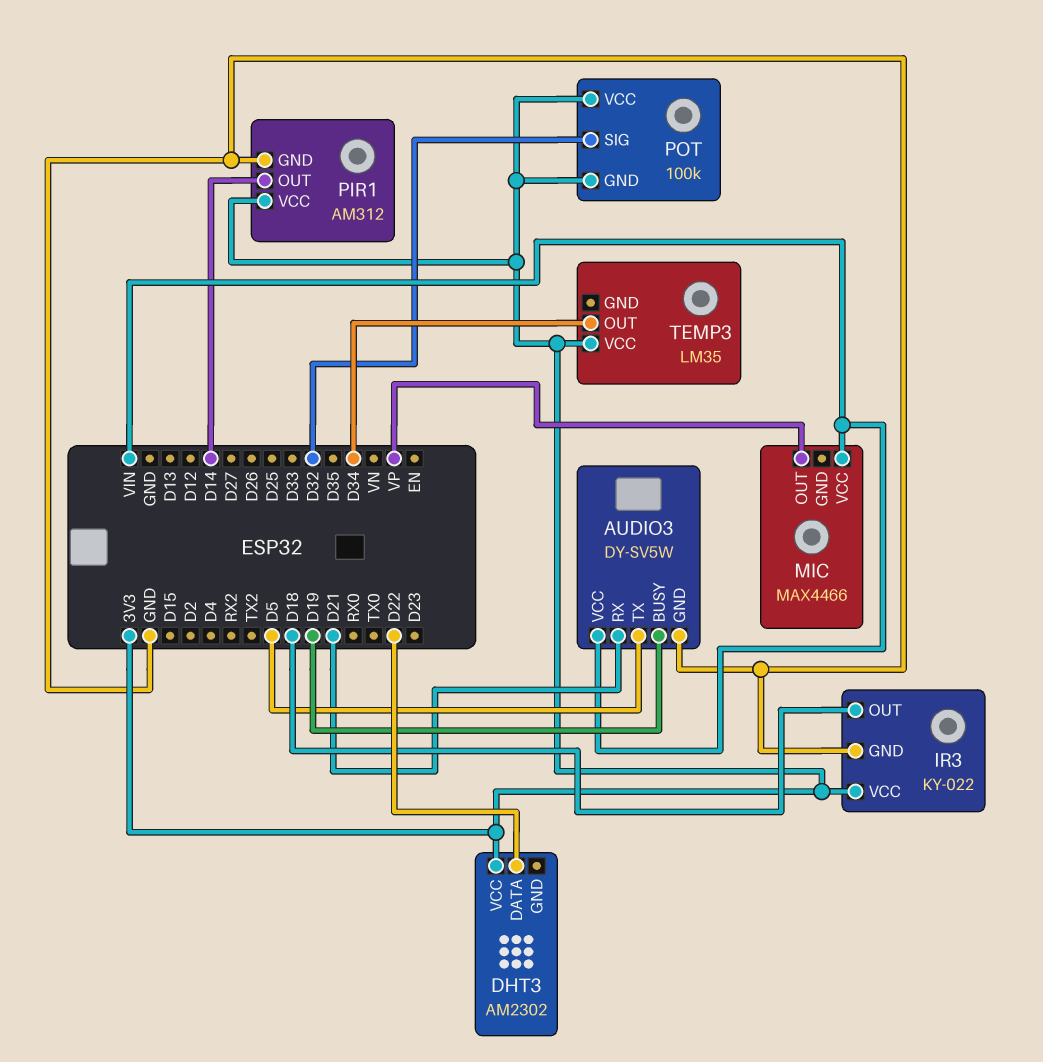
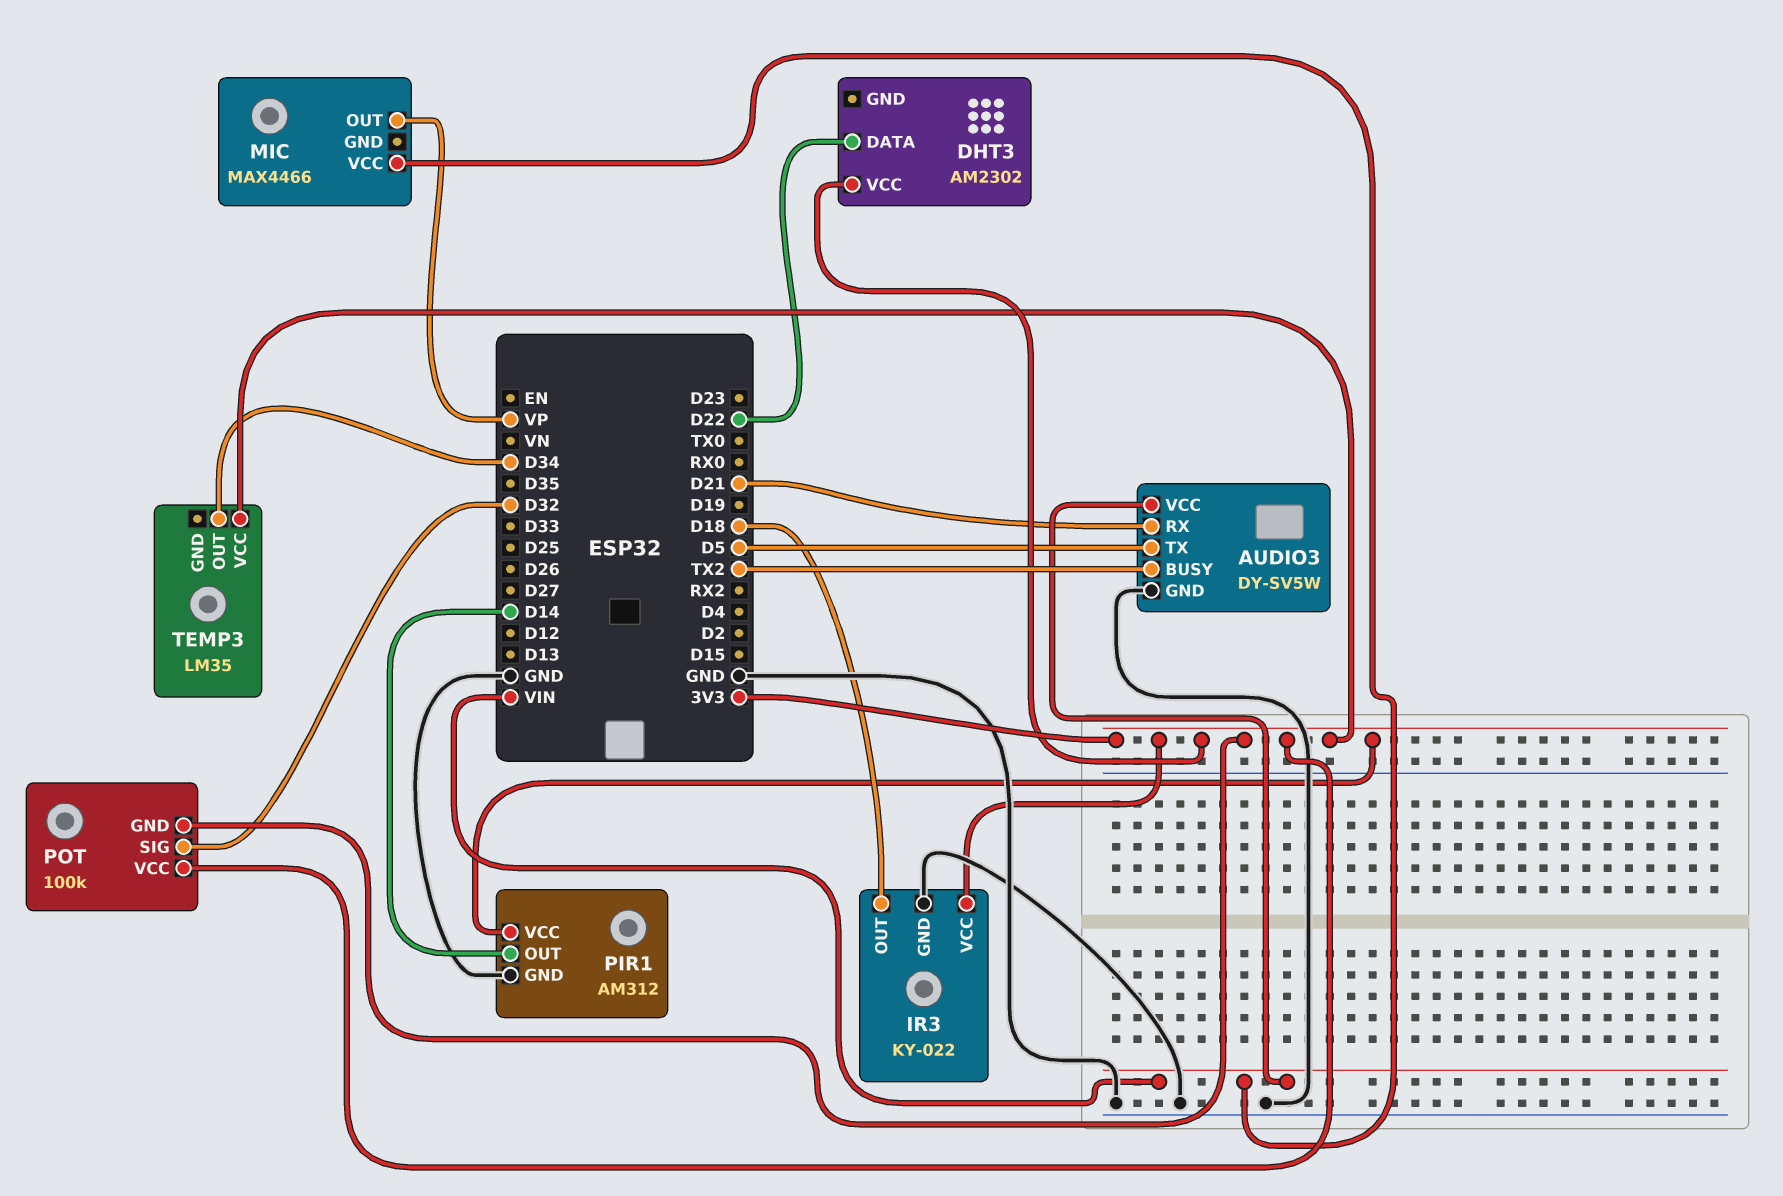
AUDIO3 pin BUSY: D19 -> TX2

